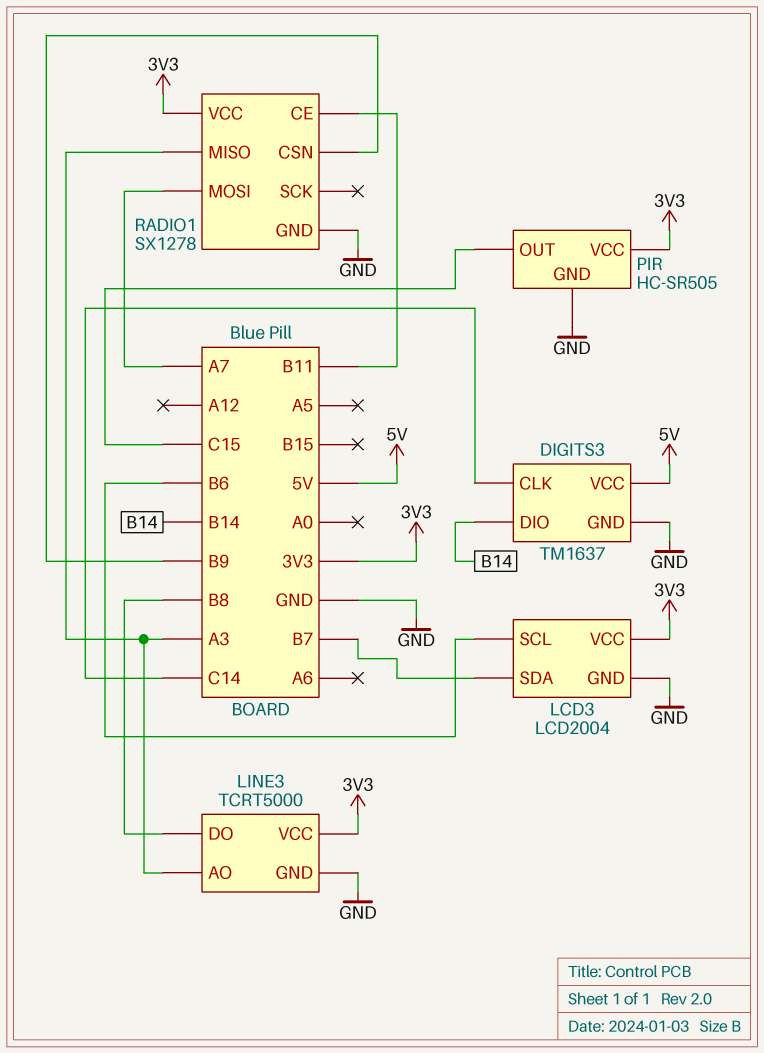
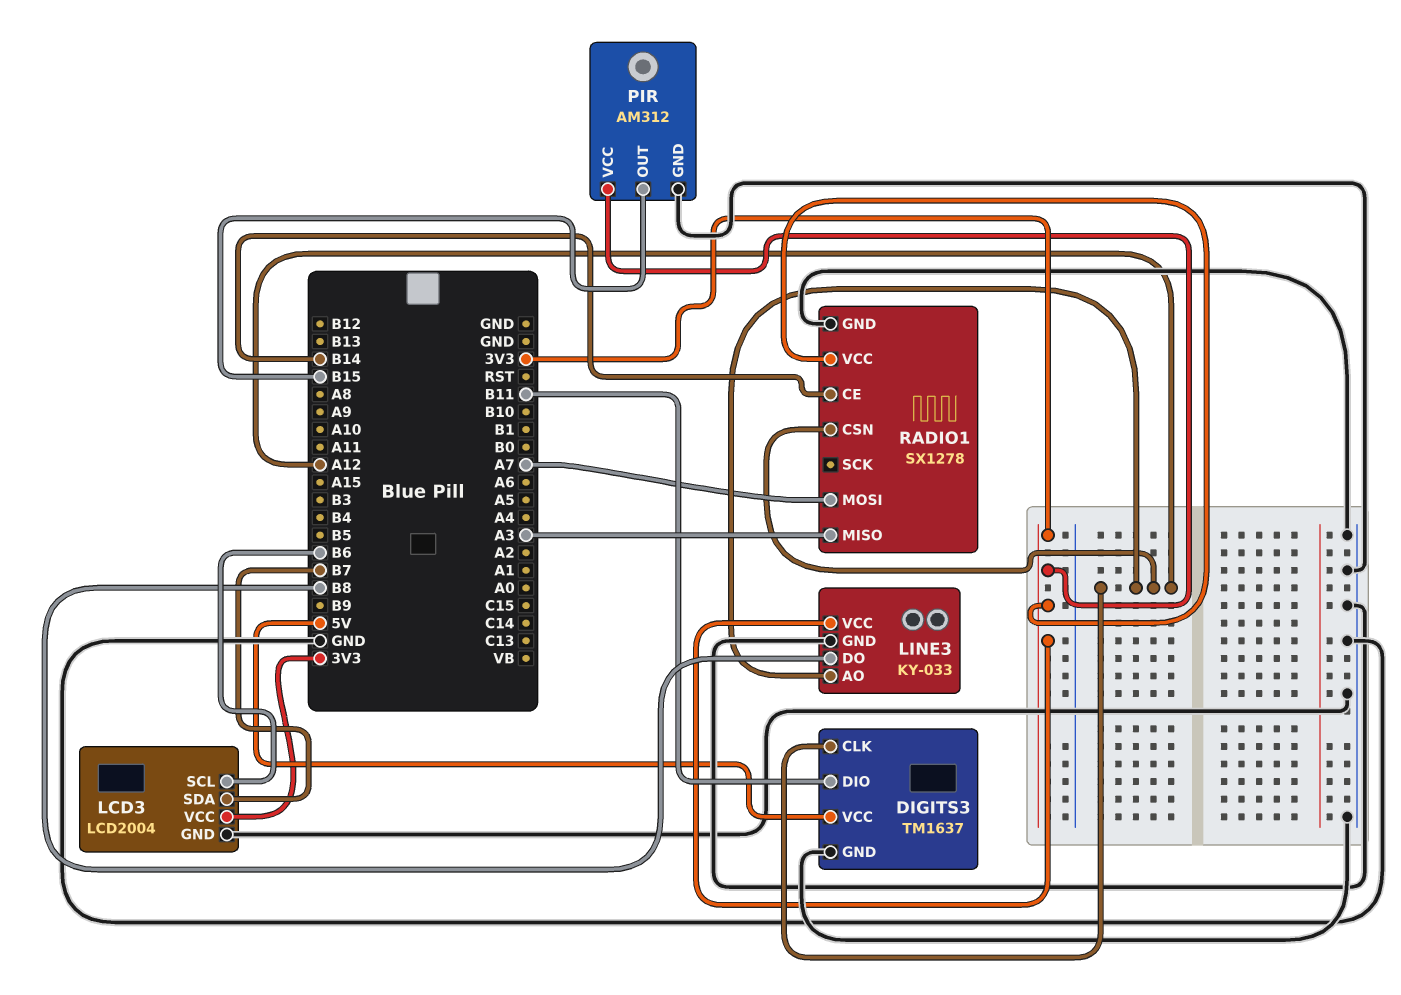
DIGITS3 pin CLK: C14 -> A12
DIGITS3 pin DIO: B14 -> B11
LINE3: TCRT5000 -> KY-033
LINE3 pin AO: A3 -> A12
PIR: HC-SR505 -> AM312
PIR pin OUT: C15 -> B15
RADIO1 pin CE: B11 -> B14
RADIO1 pin CSN: B9 -> A12

